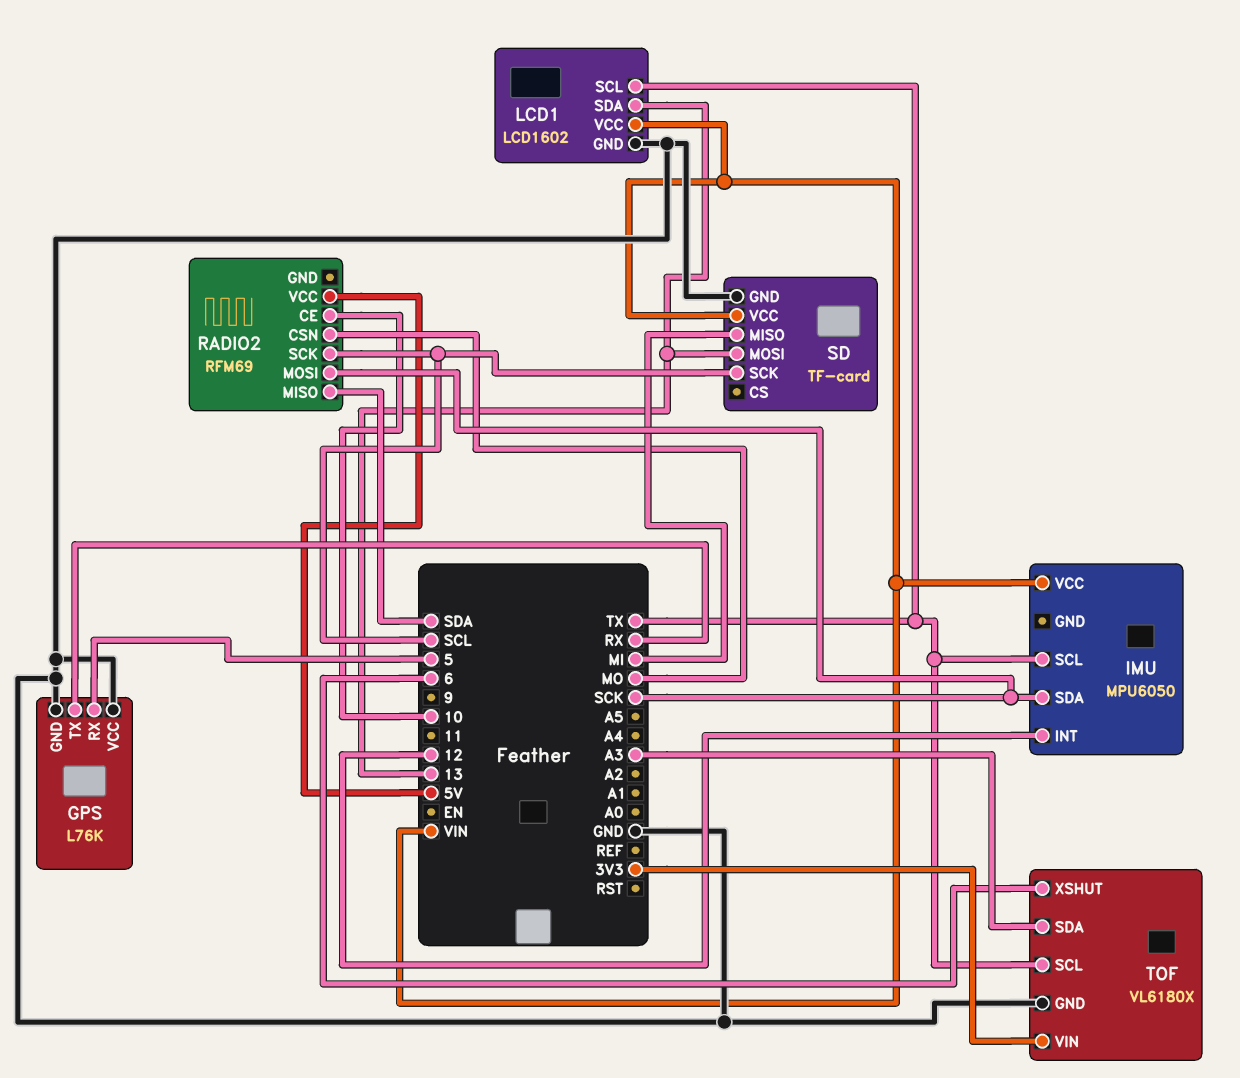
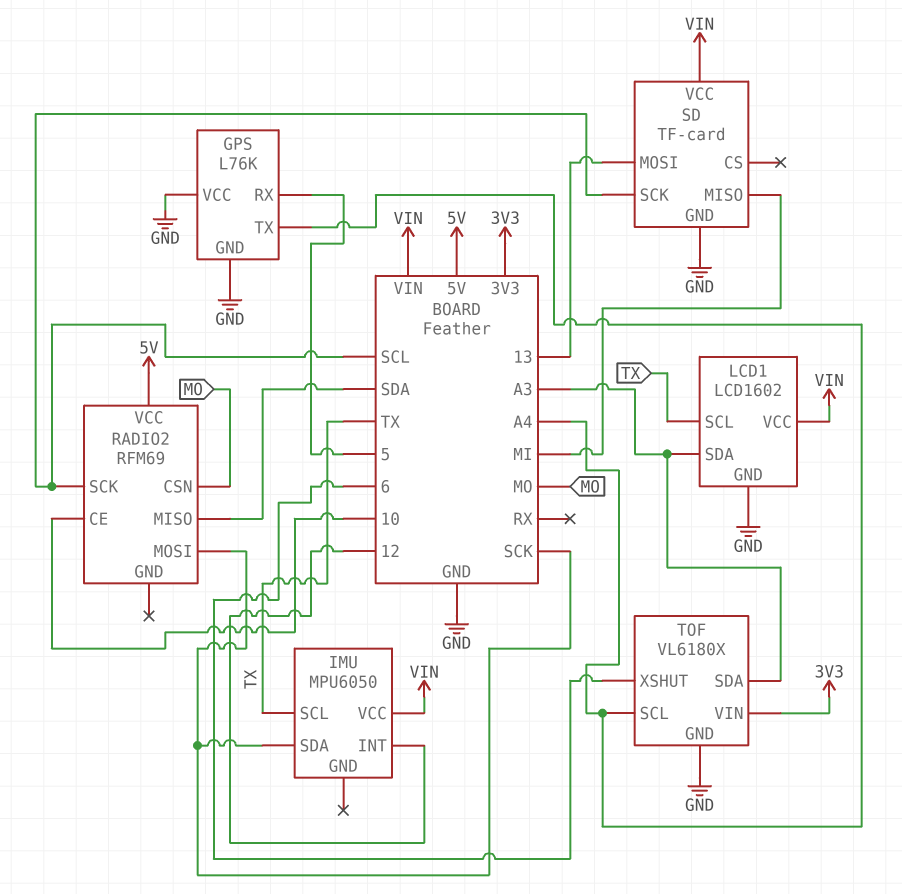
GPS pin TX: RX -> A4
LCD1 pin SDA: 13 -> A3
TOF pin SCL: TX -> A4

